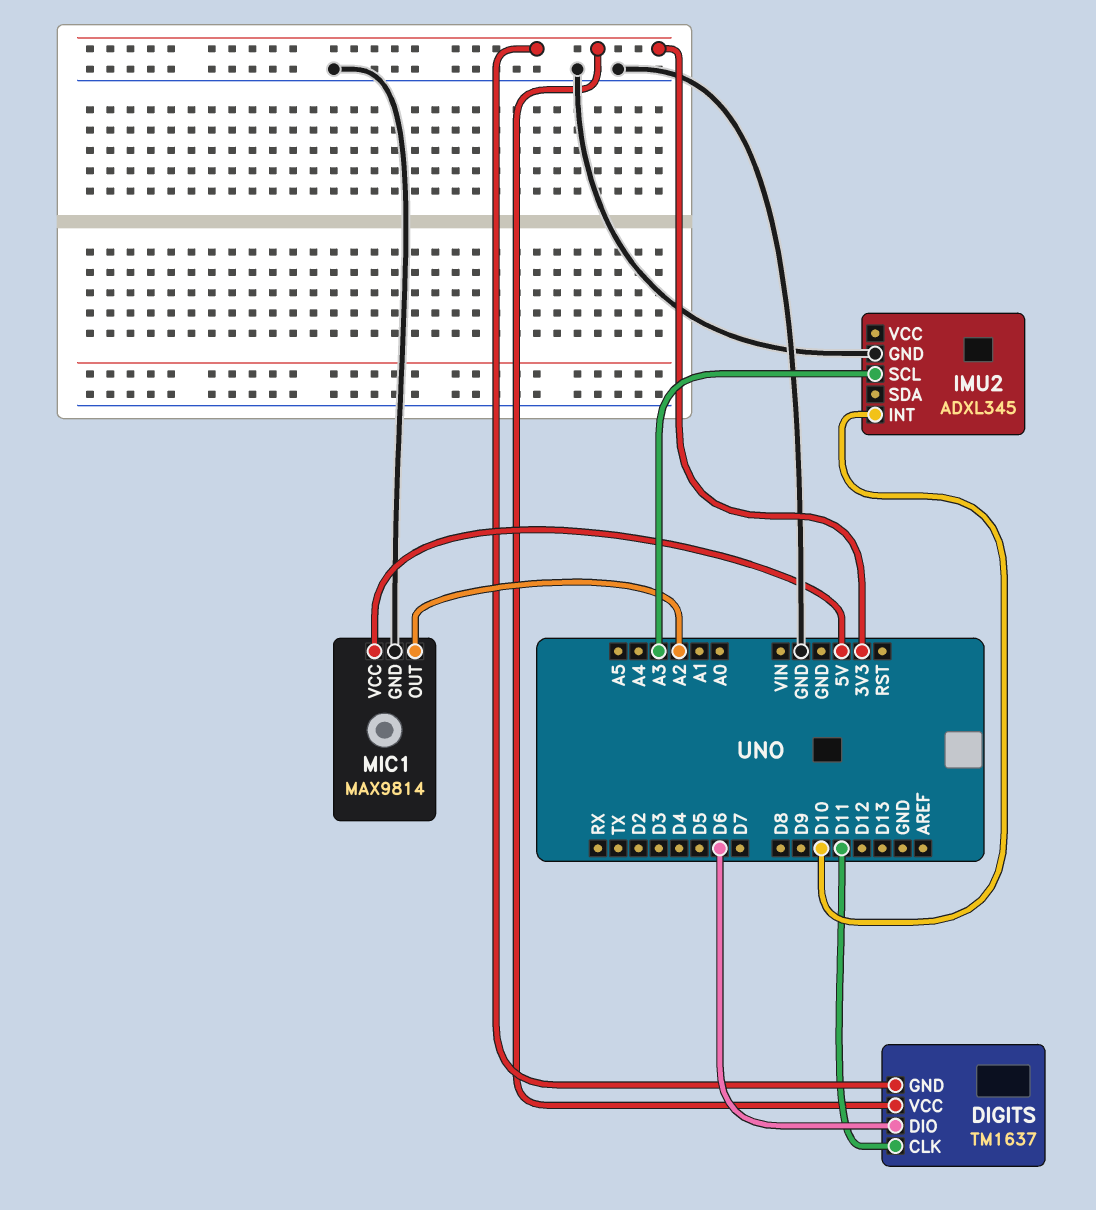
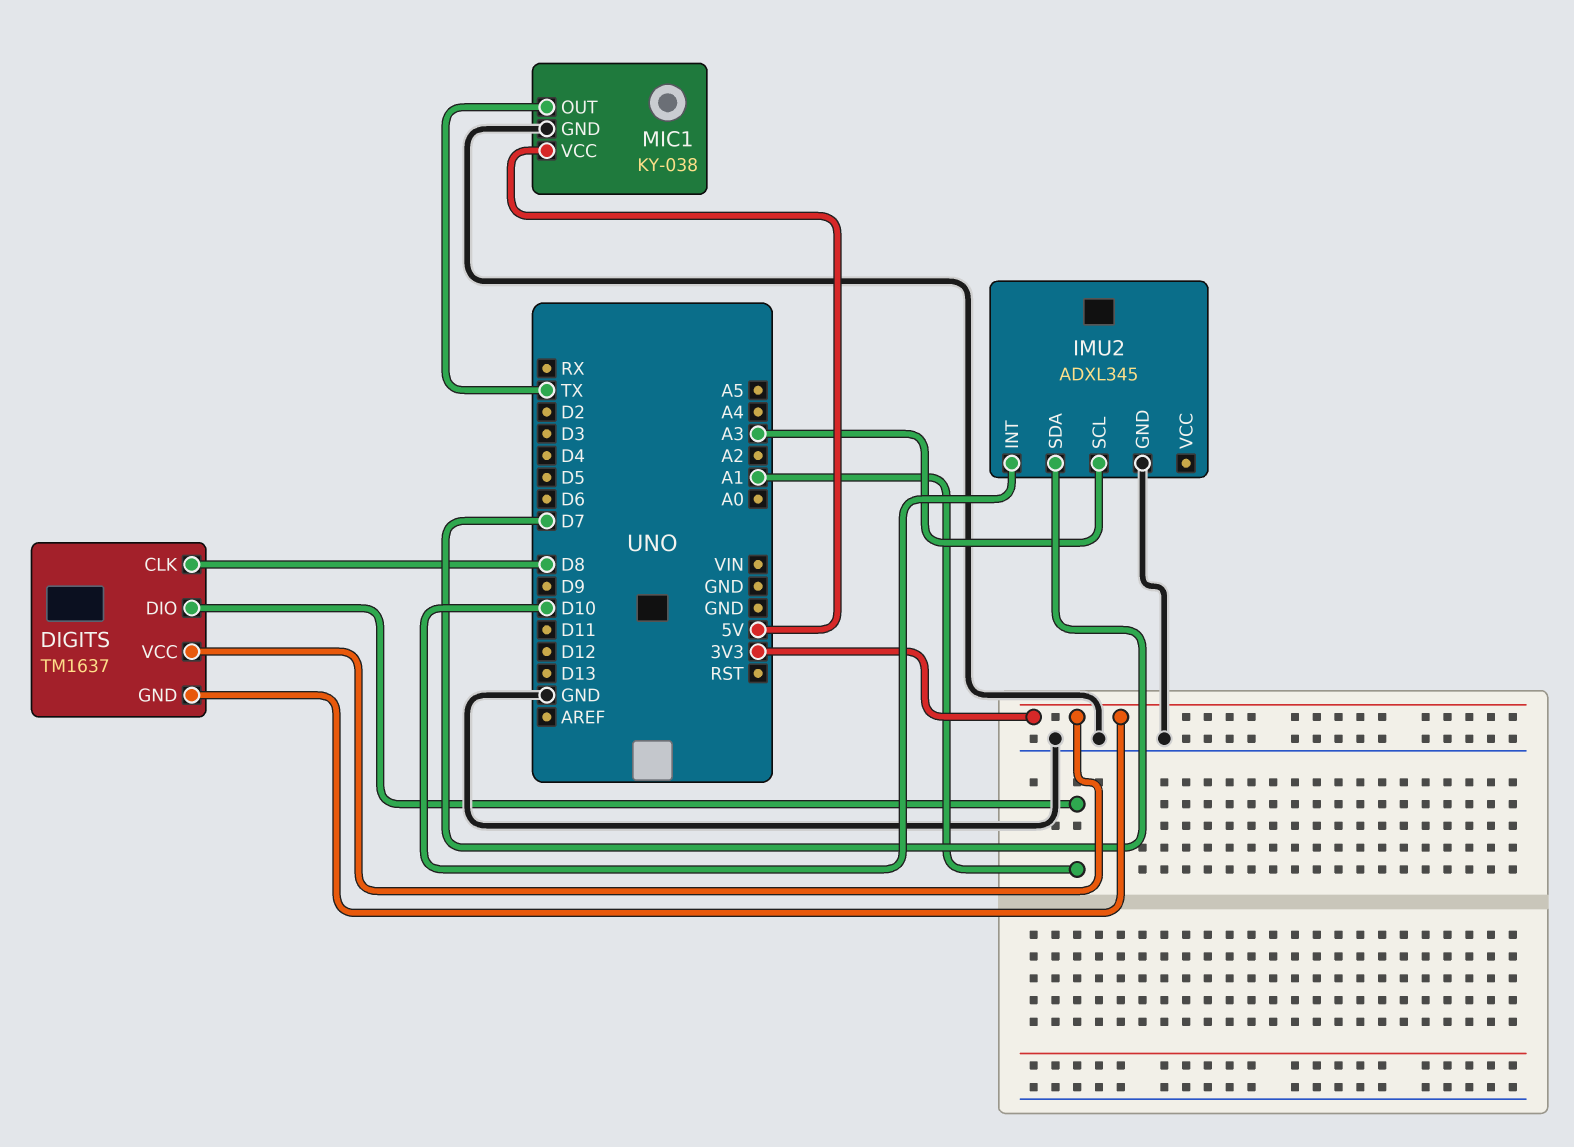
DIGITS pin CLK: D11 -> D8
DIGITS pin DIO: D6 -> A1
IMU2 pin SDA: none -> D7
MIC1: MAX9814 -> KY-038
MIC1 pin OUT: A2 -> TX

